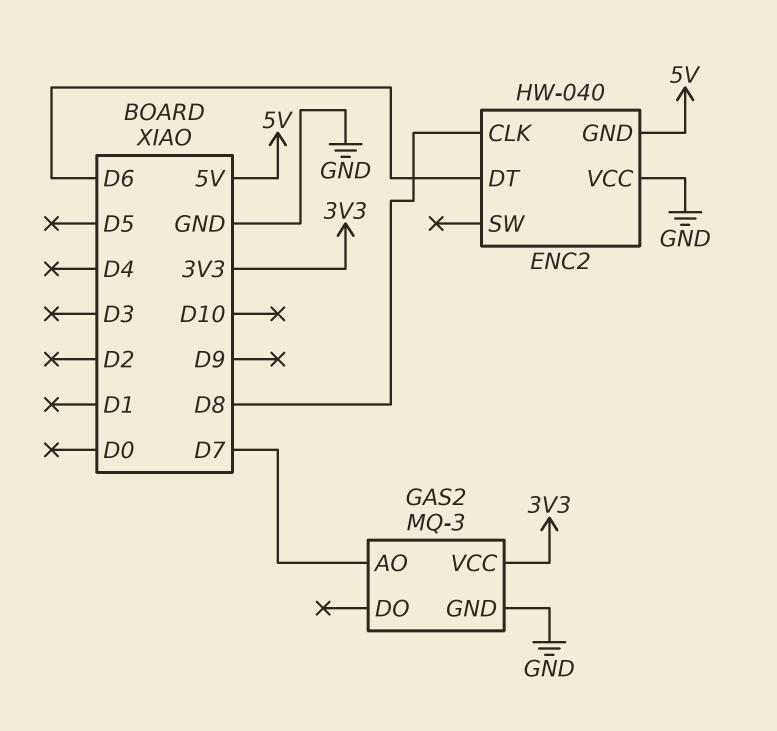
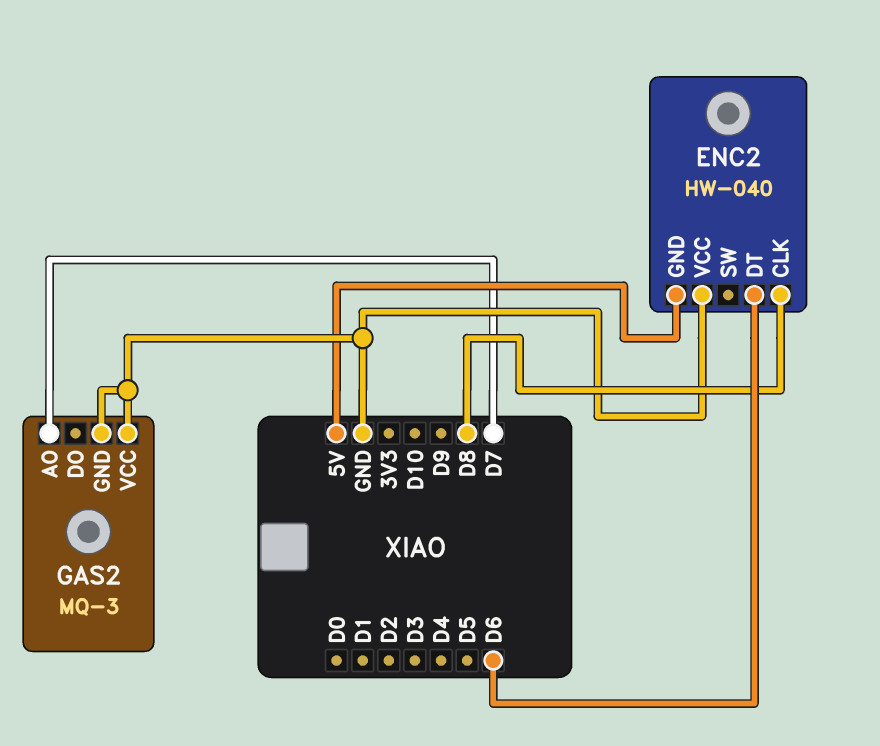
GAS2 pin VCC: 3V3 -> GND

